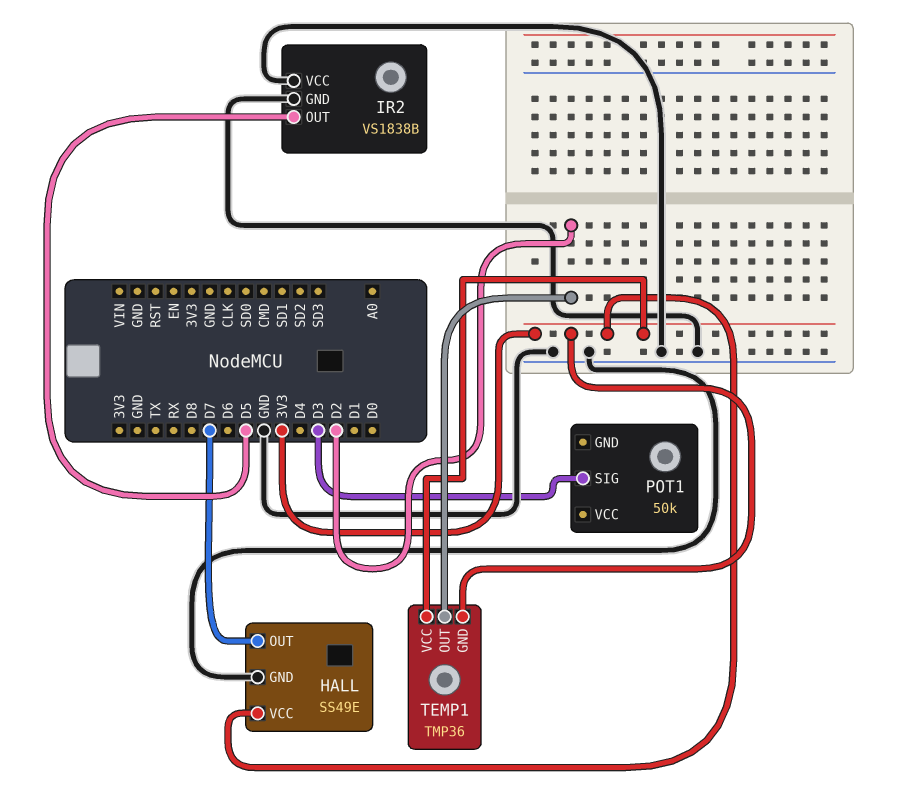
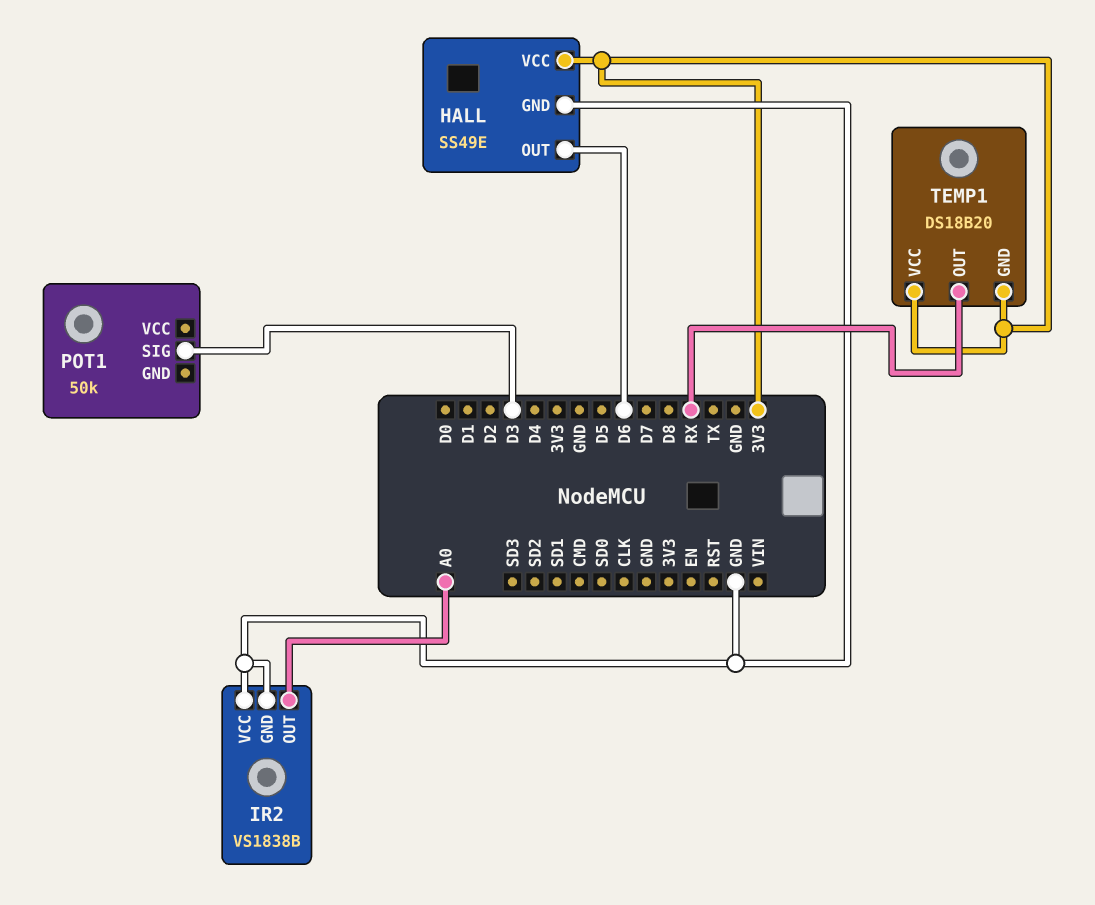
HALL pin OUT: D7 -> D6
IR2 pin OUT: D5 -> A0
TEMP1: TMP36 -> DS18B20
TEMP1 pin OUT: D2 -> RX

